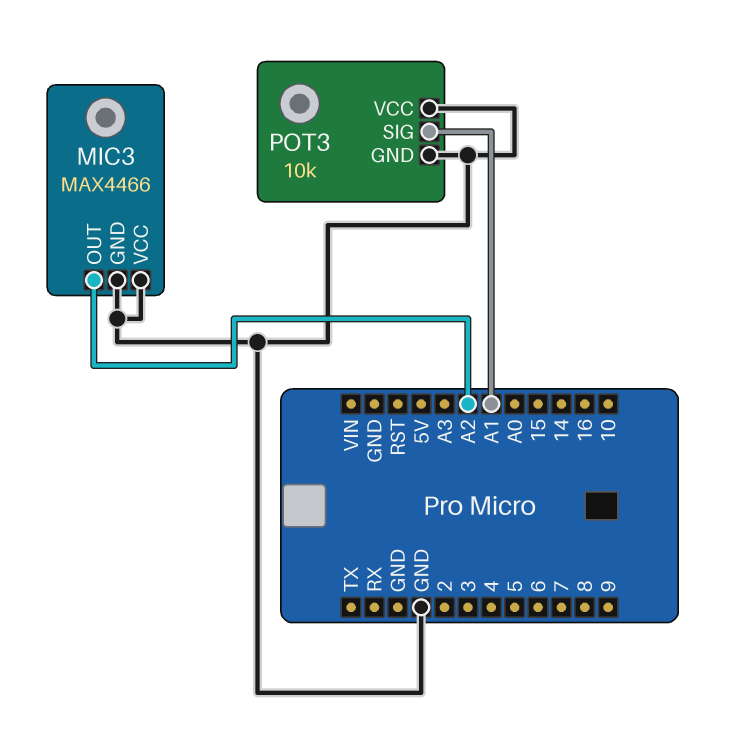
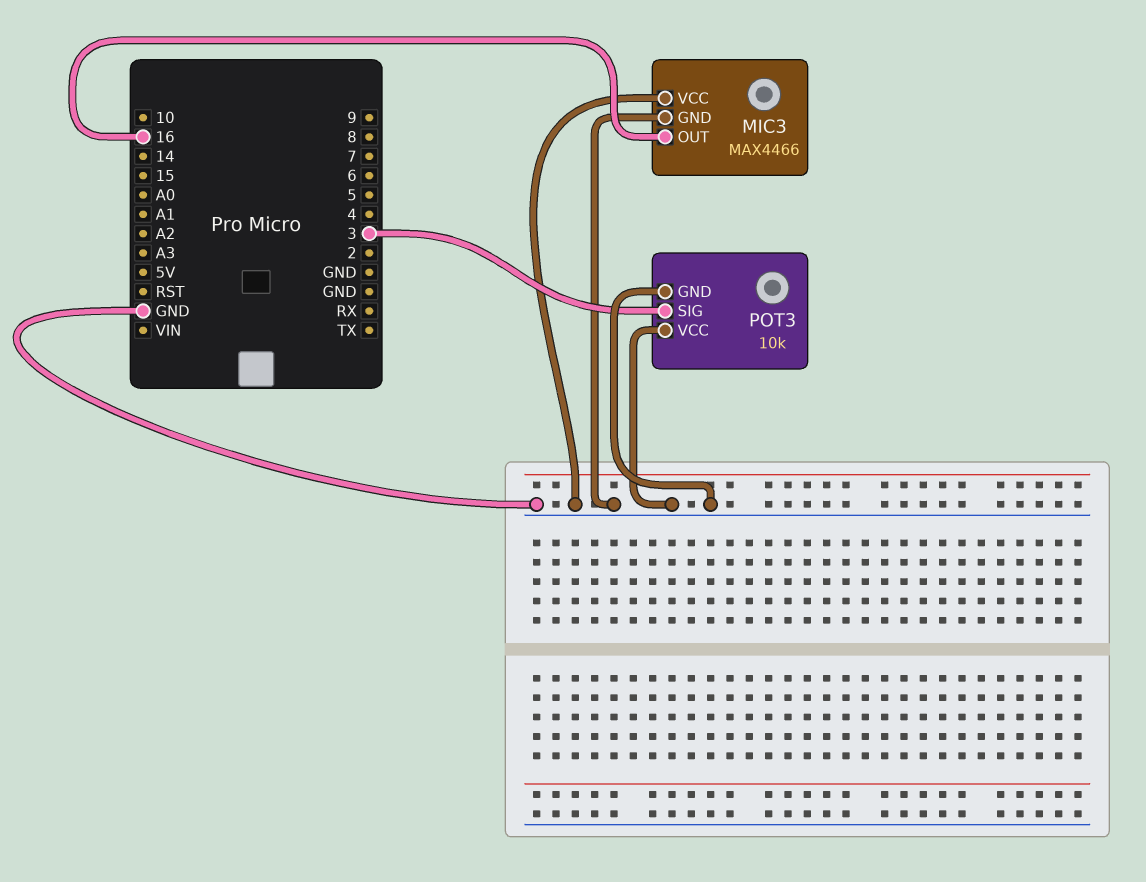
MIC3 pin OUT: A2 -> 16
POT3 pin SIG: A1 -> 3

